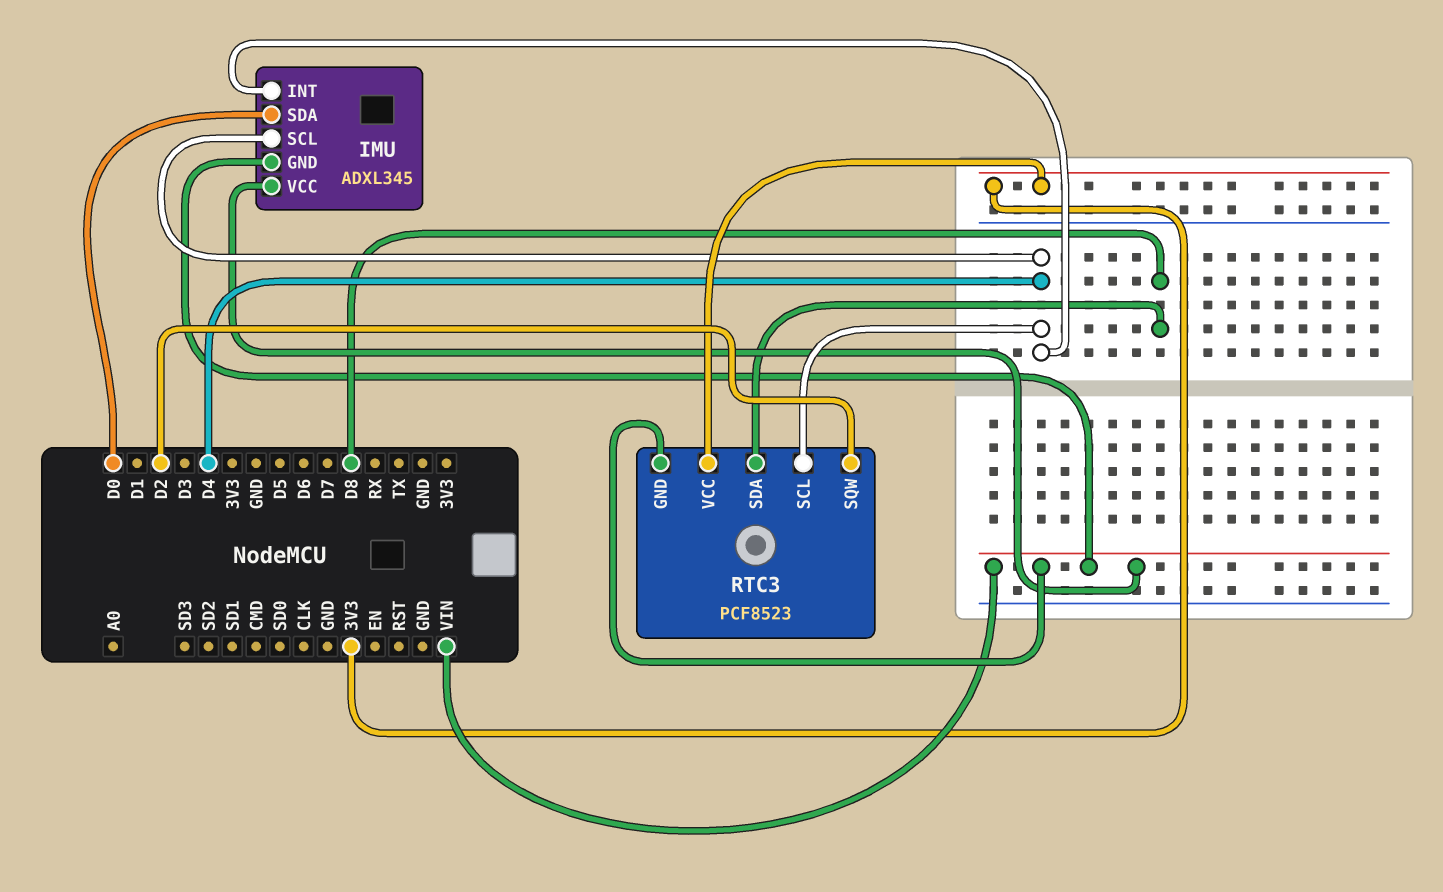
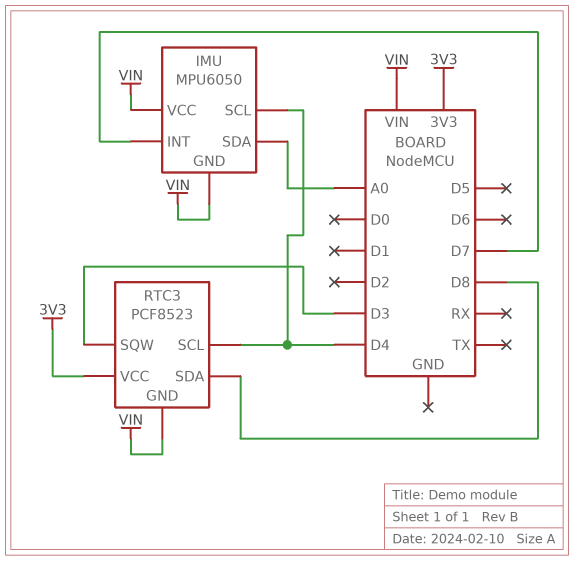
IMU: ADXL345 -> MPU6050
IMU pin INT: D4 -> D7
IMU pin SDA: D0 -> A0
RTC3 pin SQW: D2 -> D3

